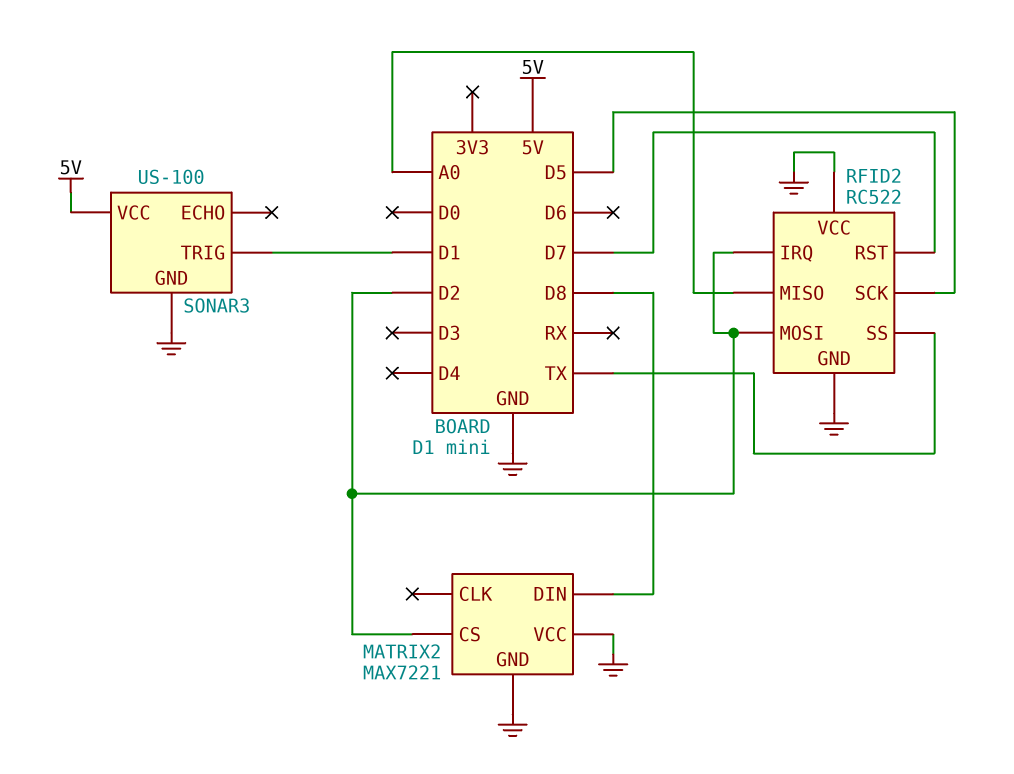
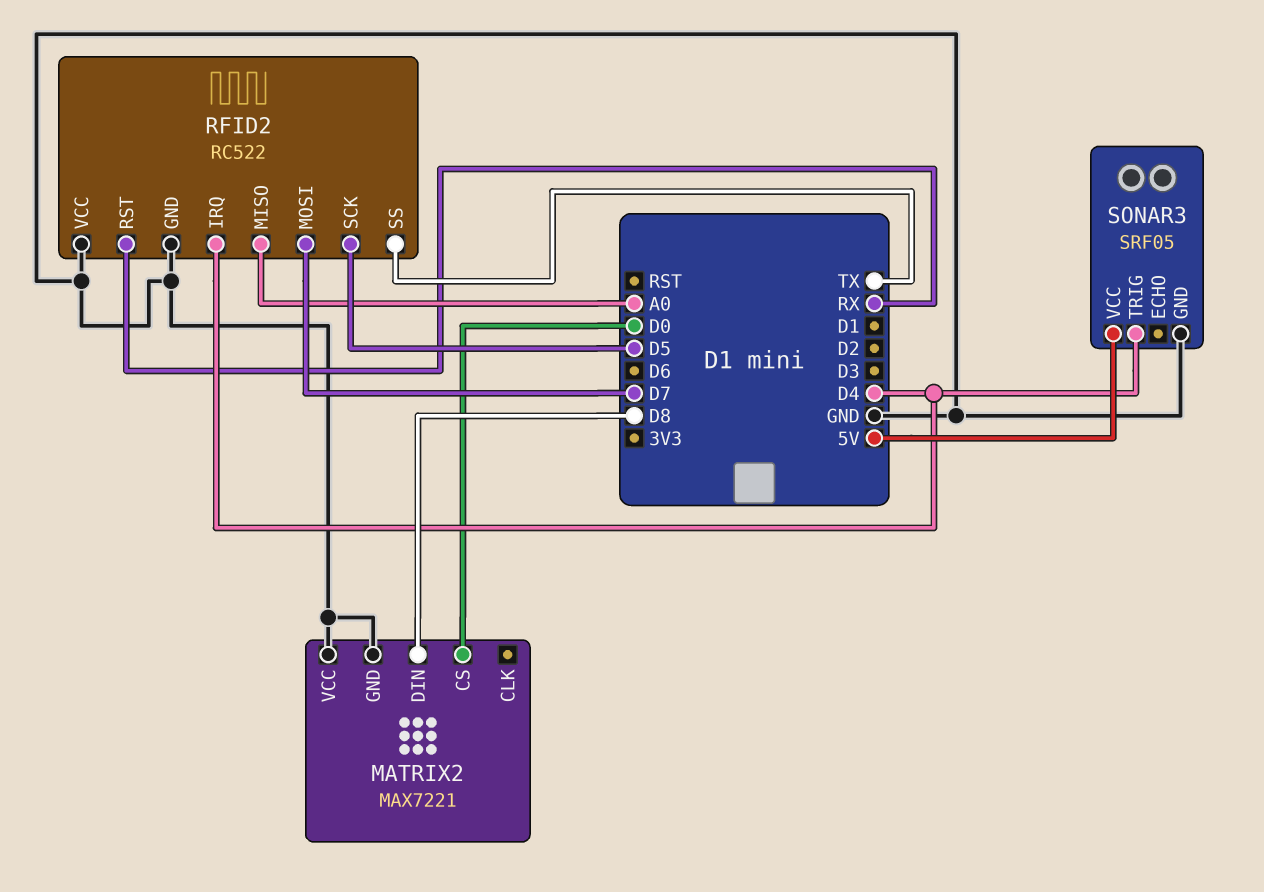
MATRIX2 pin CS: D2 -> D0
RFID2 pin IRQ: D2 -> D4
RFID2 pin MOSI: D2 -> D7
RFID2 pin RST: D7 -> RX
SONAR3: US-100 -> SRF05
SONAR3 pin TRIG: D1 -> D4

